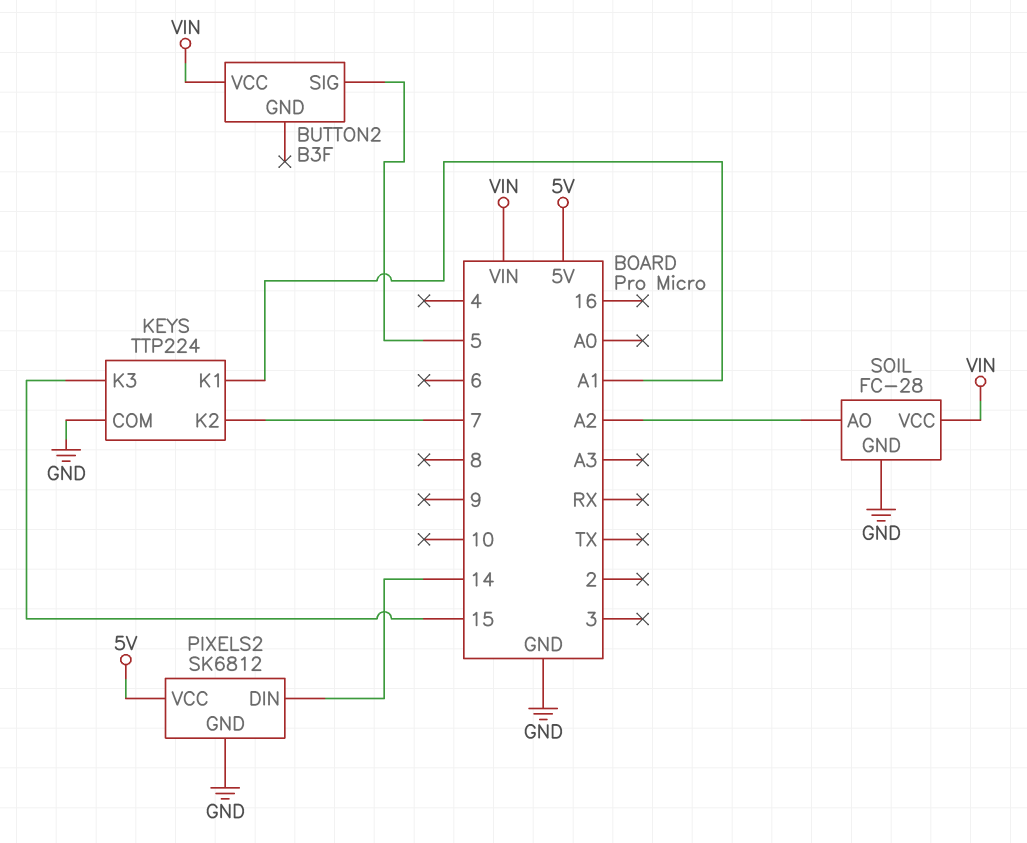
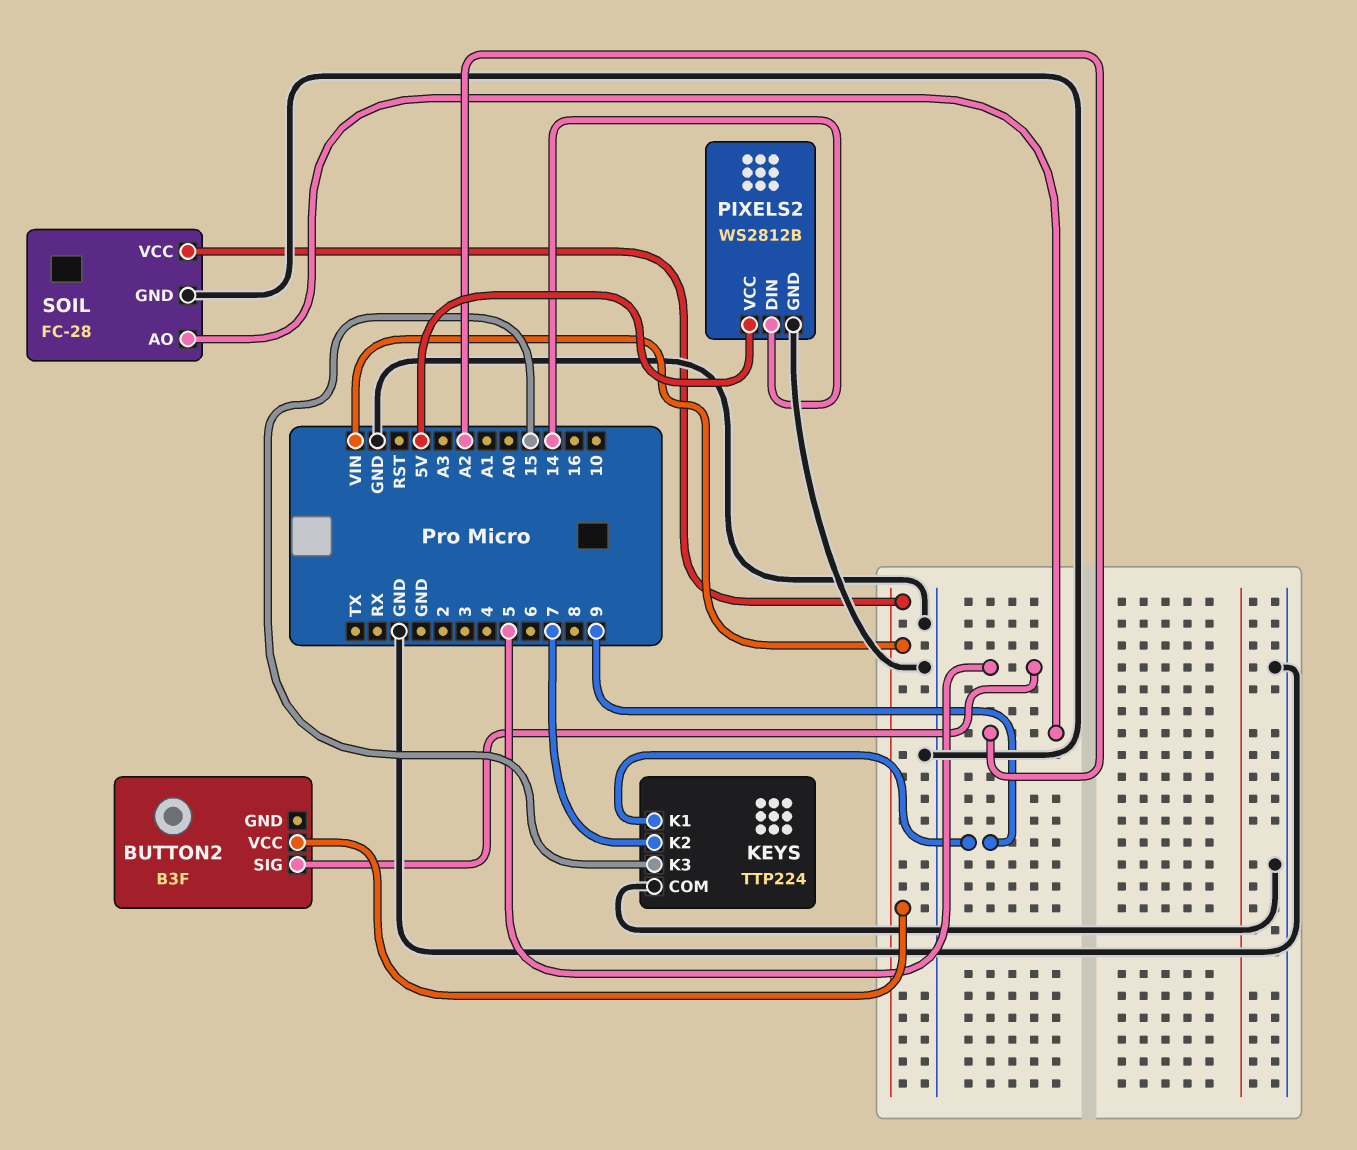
KEYS pin K1: A1 -> 9
PIXELS2: SK6812 -> WS2812B

